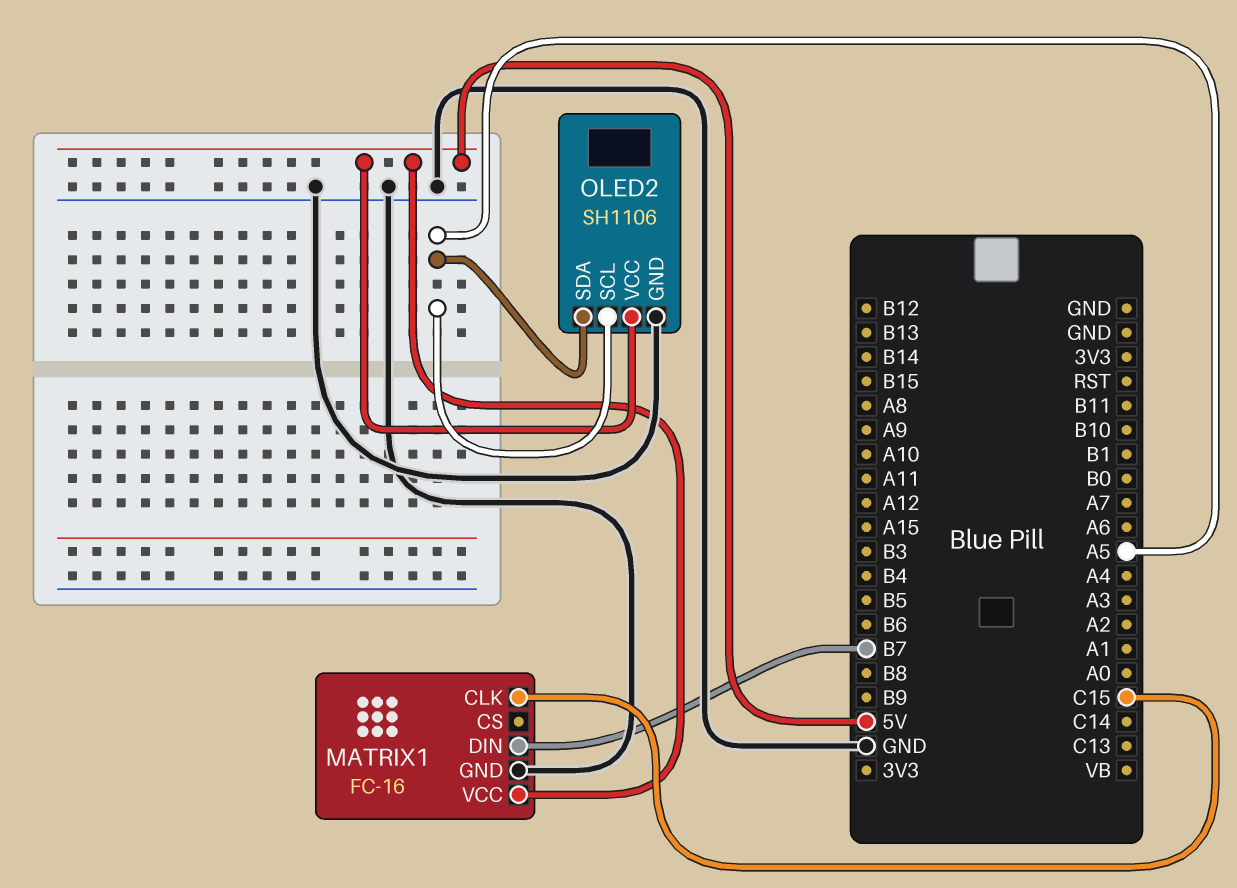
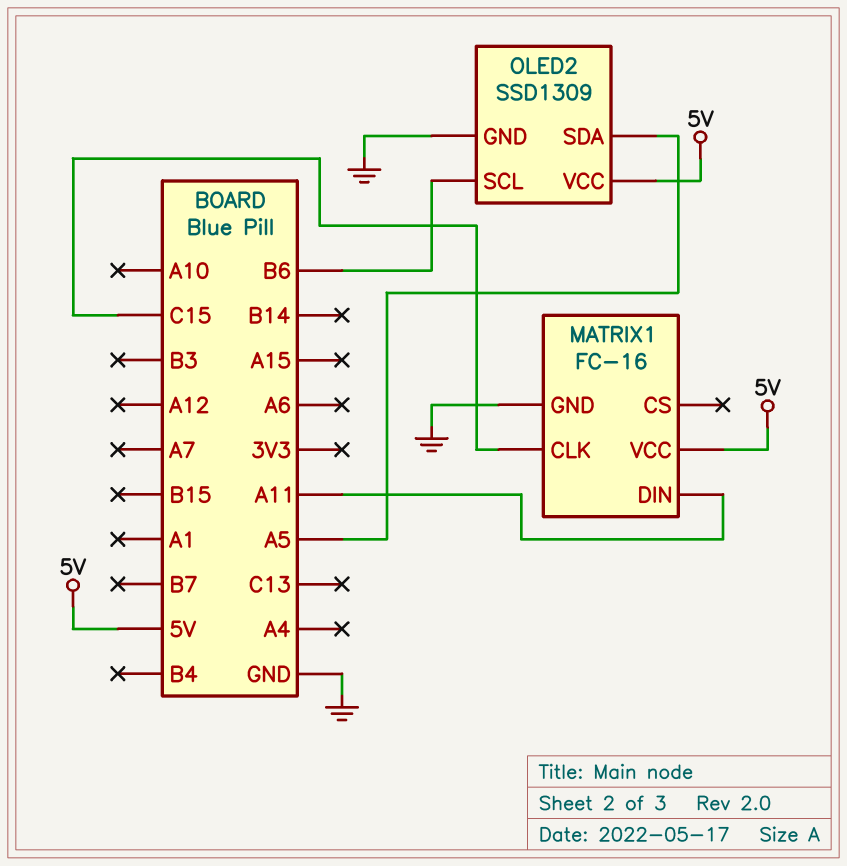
MATRIX1 pin DIN: B7 -> A11
OLED2: SH1106 -> SSD1309
OLED2 pin SCL: A5 -> B6

